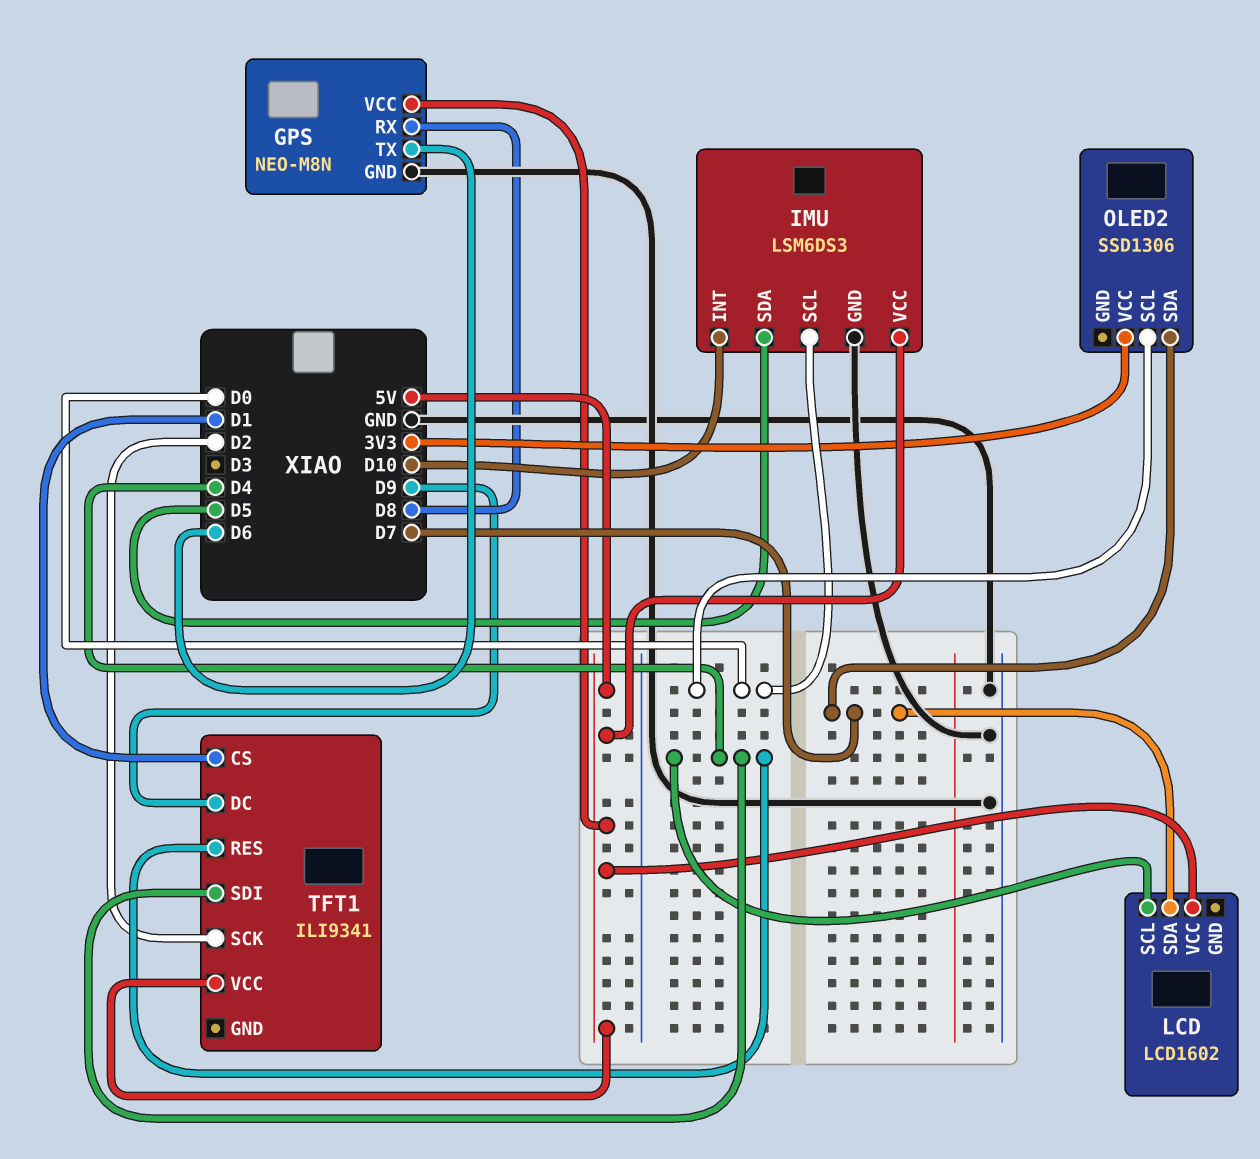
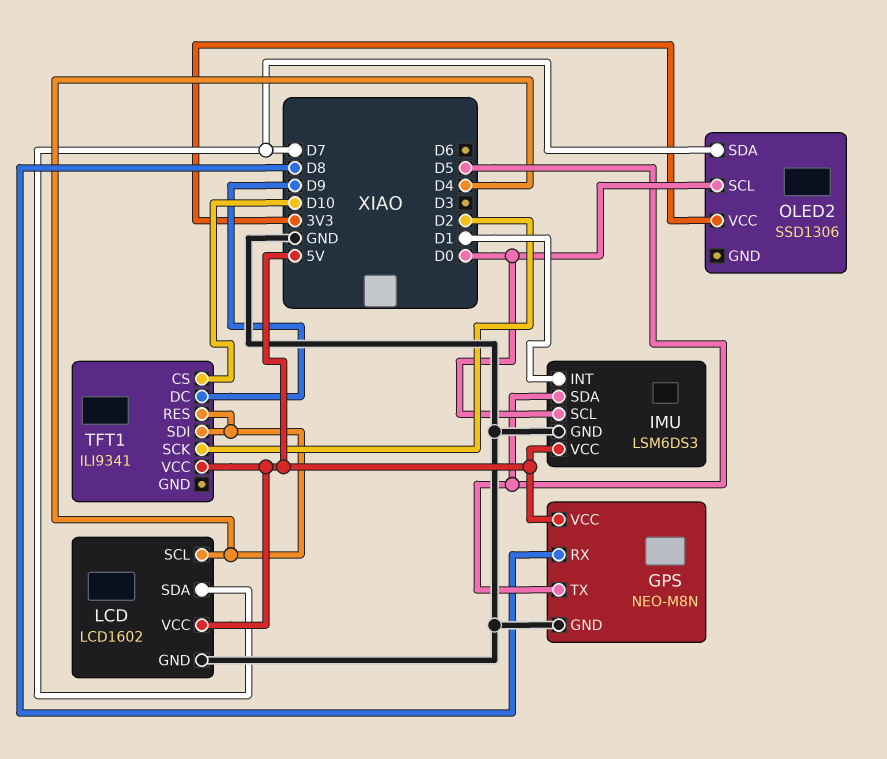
GPS pin TX: D6 -> D5
IMU pin INT: D10 -> D1
LCD pin GND: none -> GND
TFT1 pin CS: D1 -> D10

